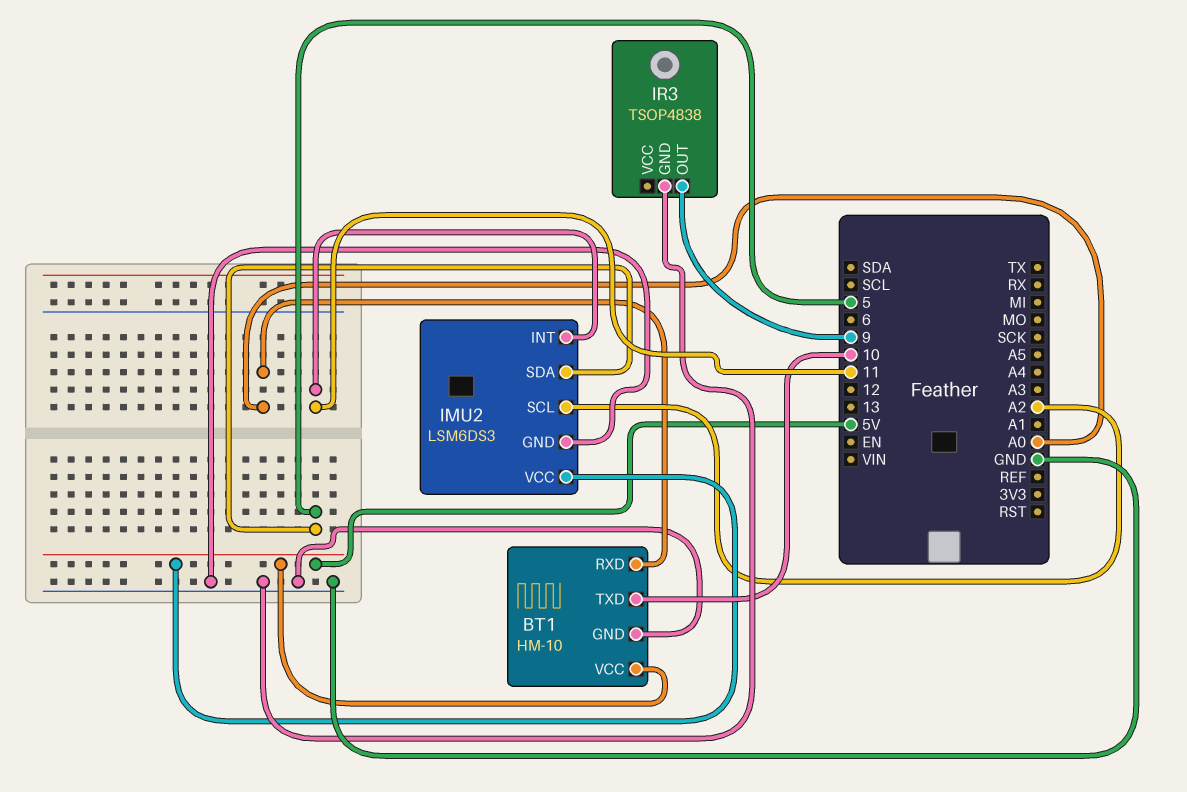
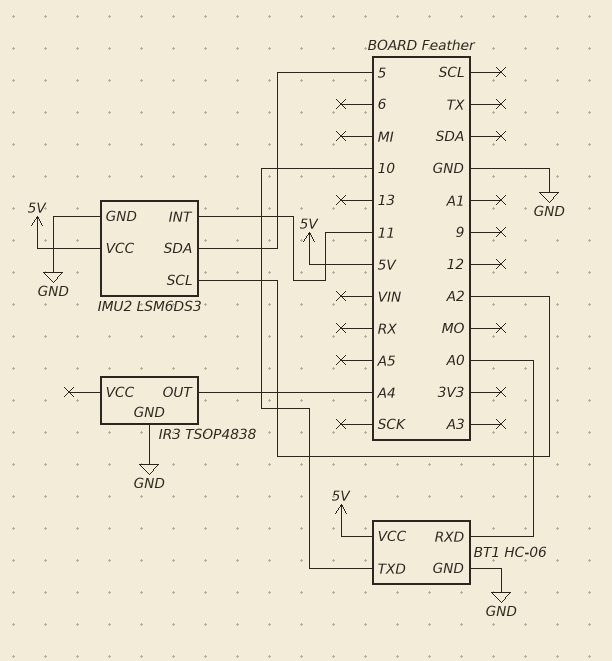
BT1: HM-10 -> HC-06
IR3 pin OUT: 9 -> A4

